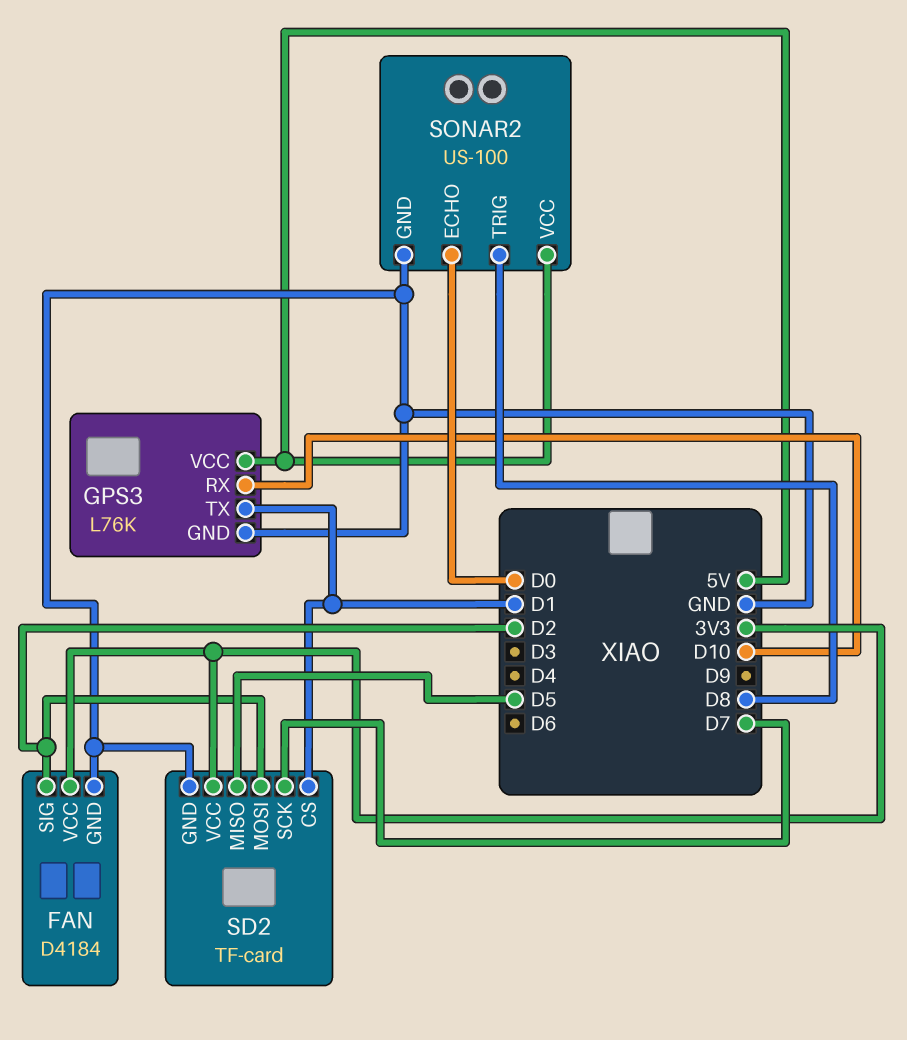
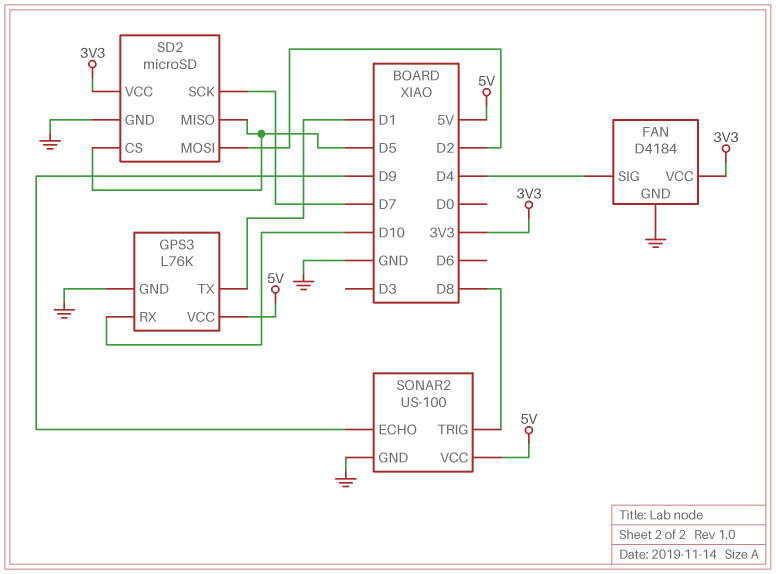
FAN pin SIG: D2 -> D4
SD2: TF-card -> microSD
SD2 pin CS: D1 -> D5
SONAR2 pin ECHO: D0 -> D9

